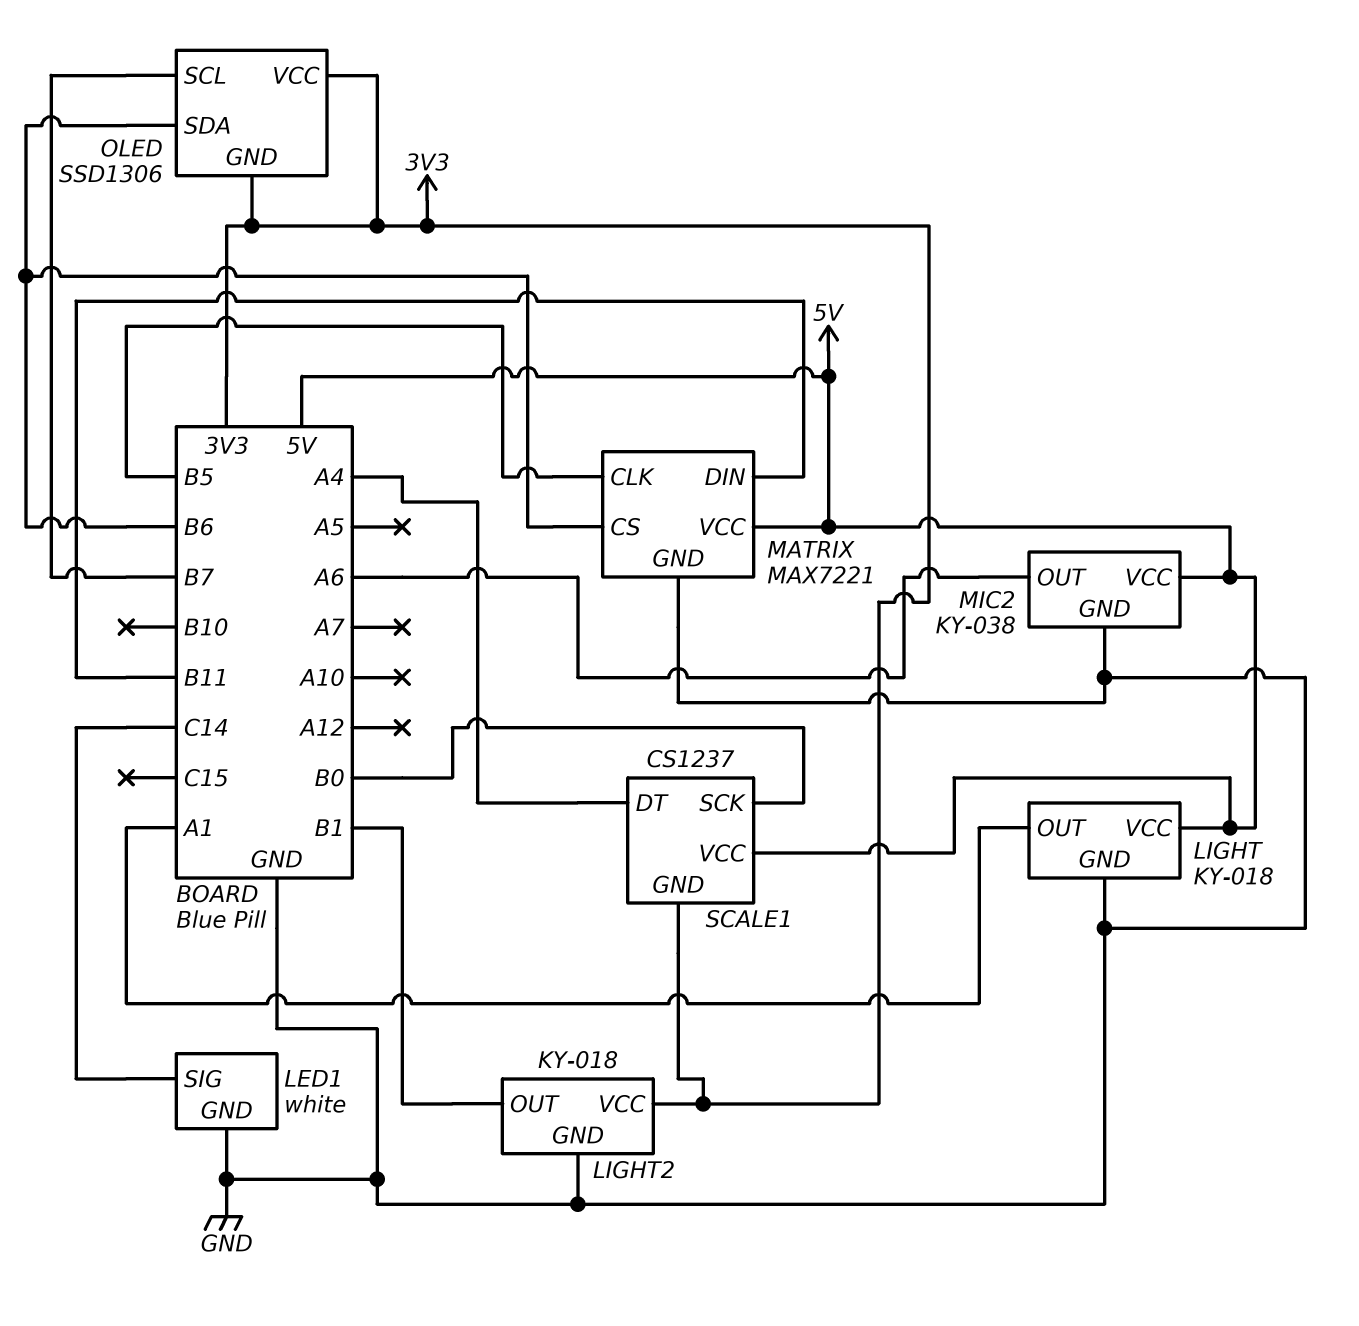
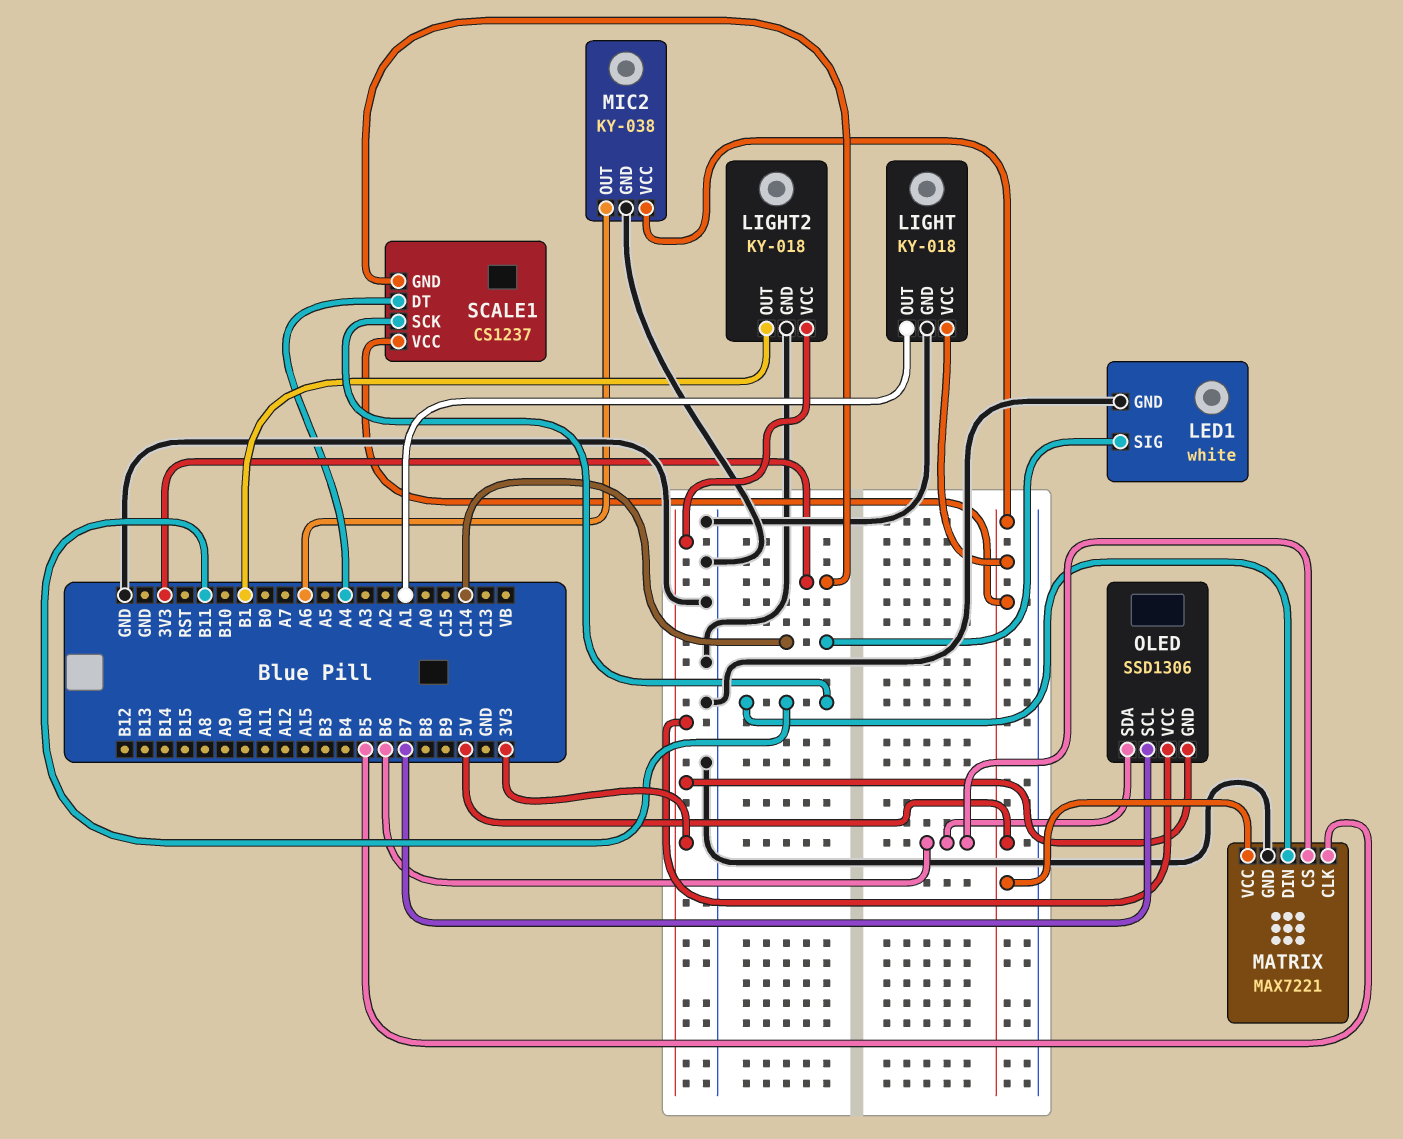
SCALE1 pin SCK: B0 -> B11

